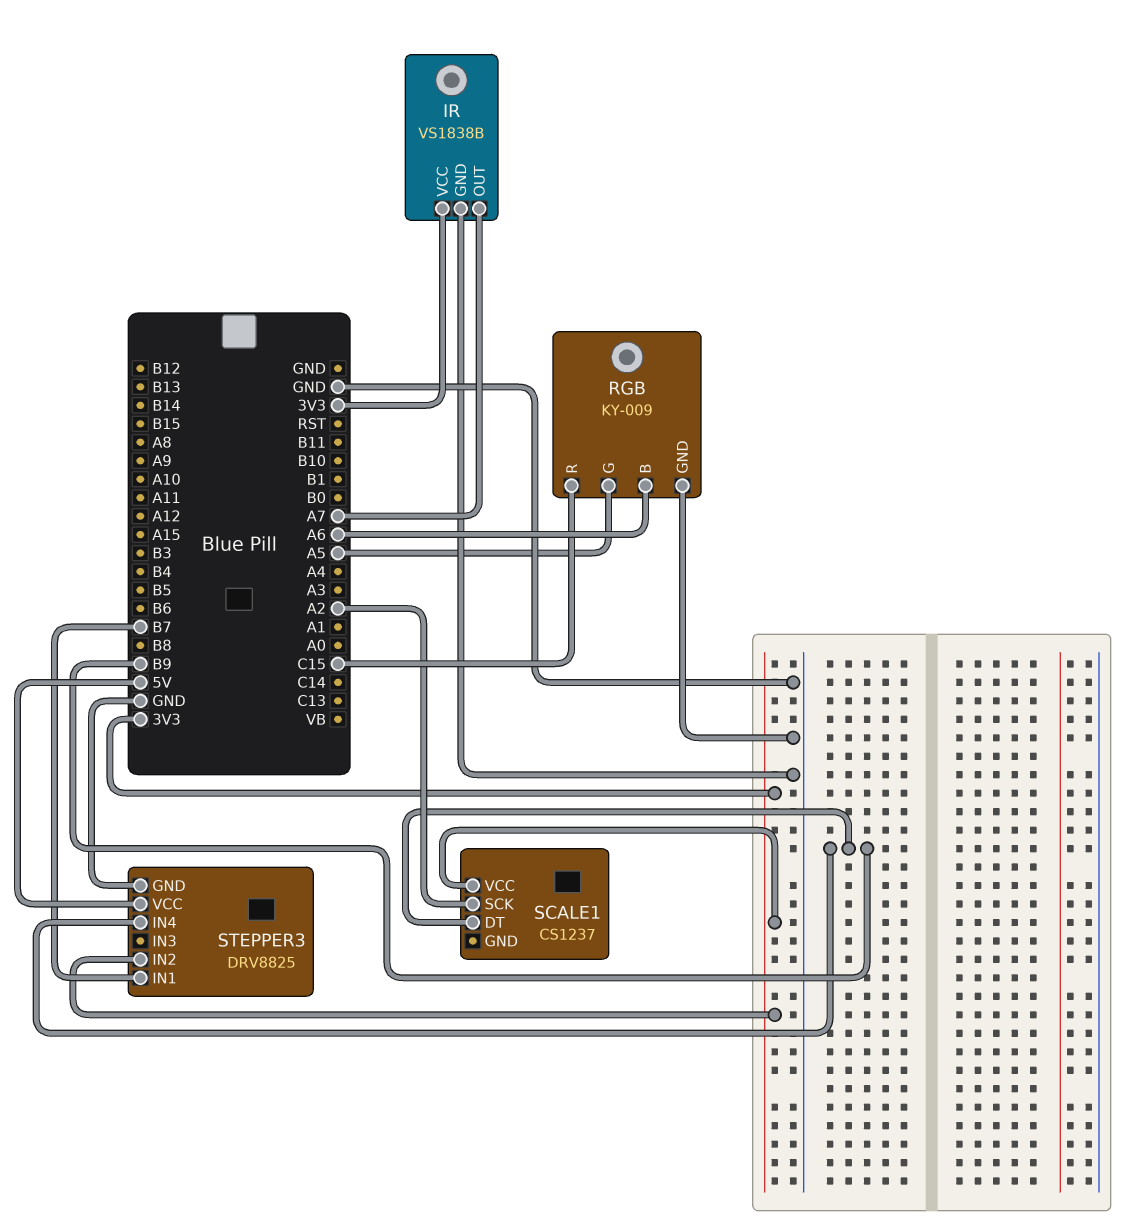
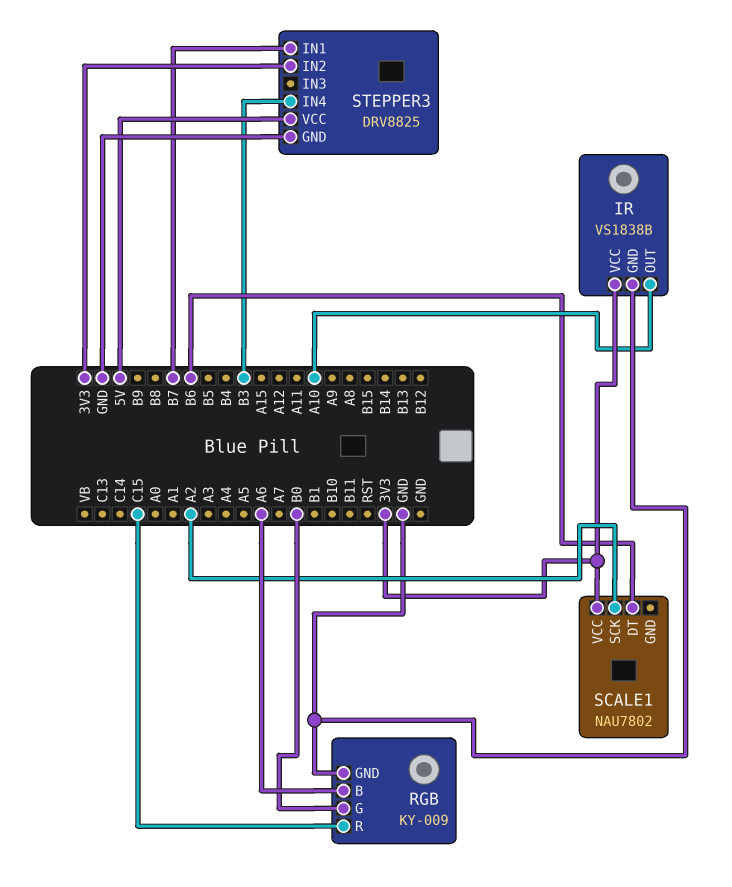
IR pin OUT: A7 -> A10
RGB pin G: A5 -> B0
SCALE1: CS1237 -> NAU7802
SCALE1 pin DT: B9 -> B6
STEPPER3 pin IN4: B9 -> B3

